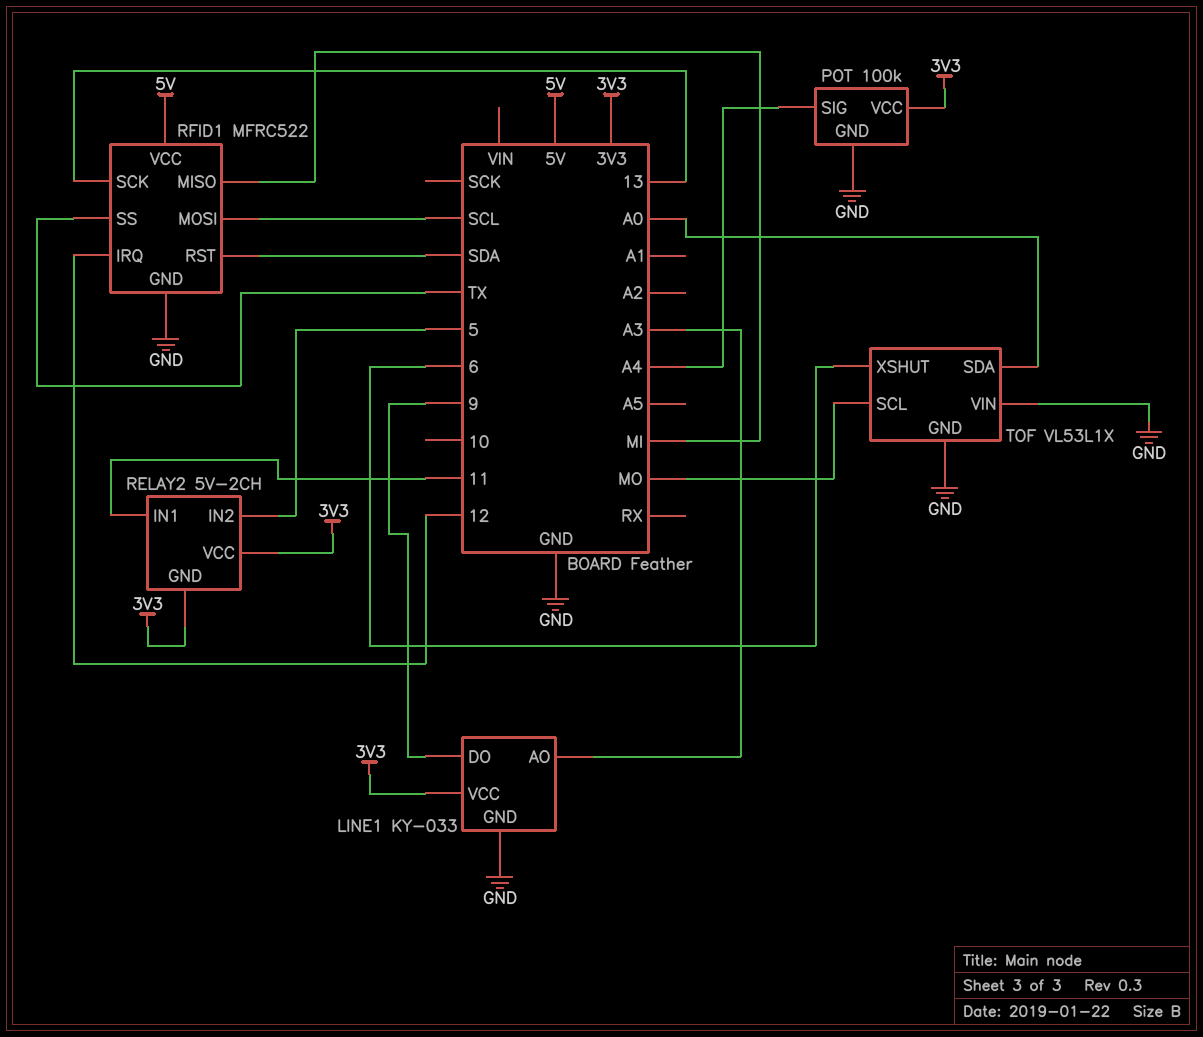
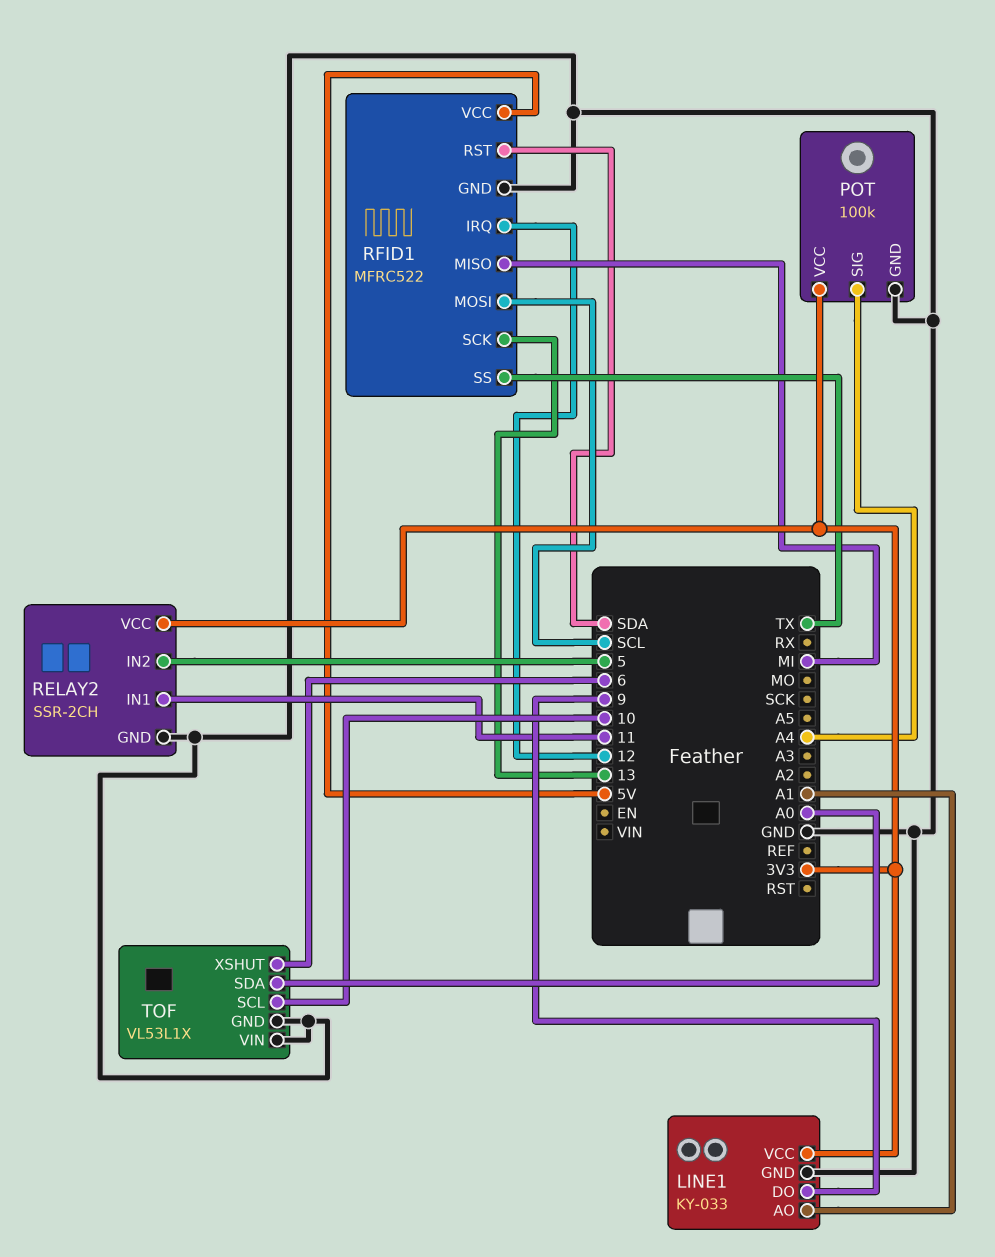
LINE1 pin AO: A3 -> A1
RELAY2: 5V-2CH -> SSR-2CH
RELAY2 pin GND: 3V3 -> GND
TOF pin SCL: MO -> 10

